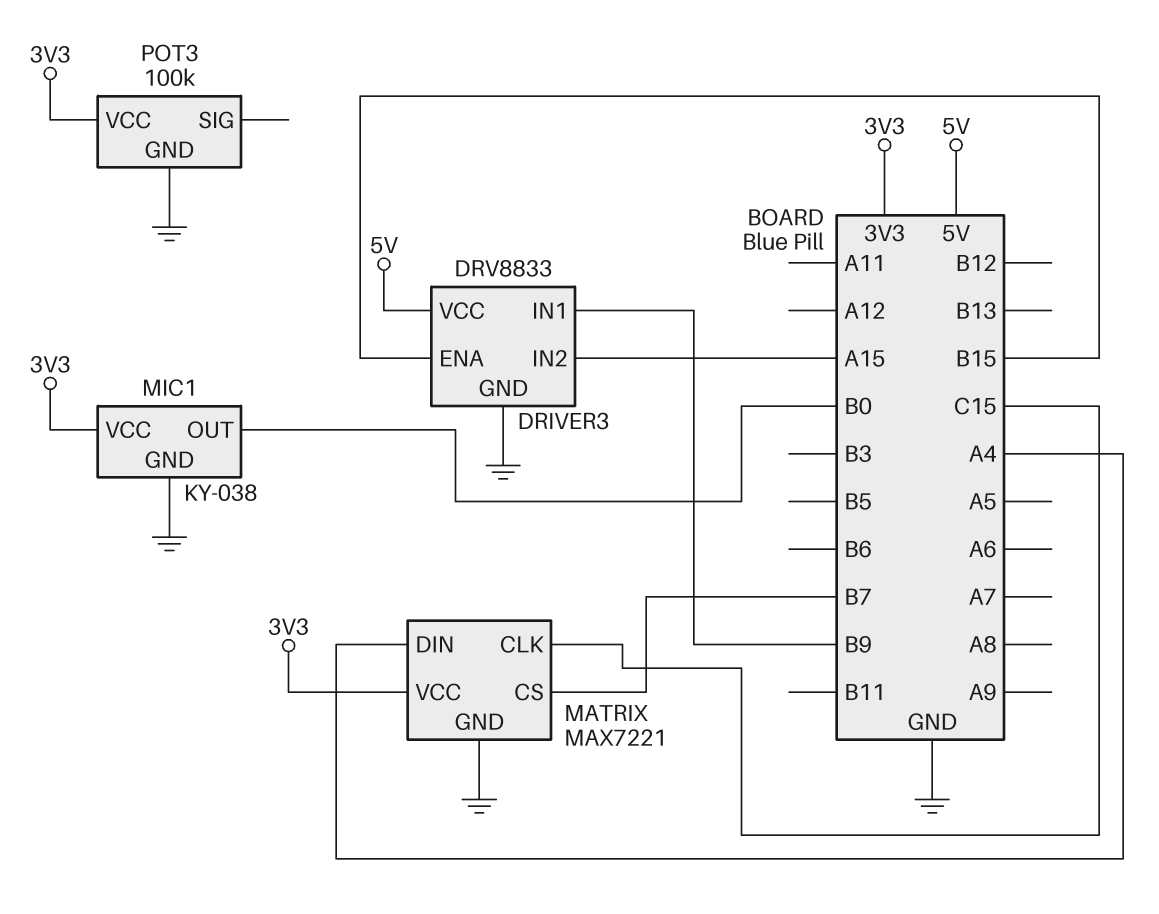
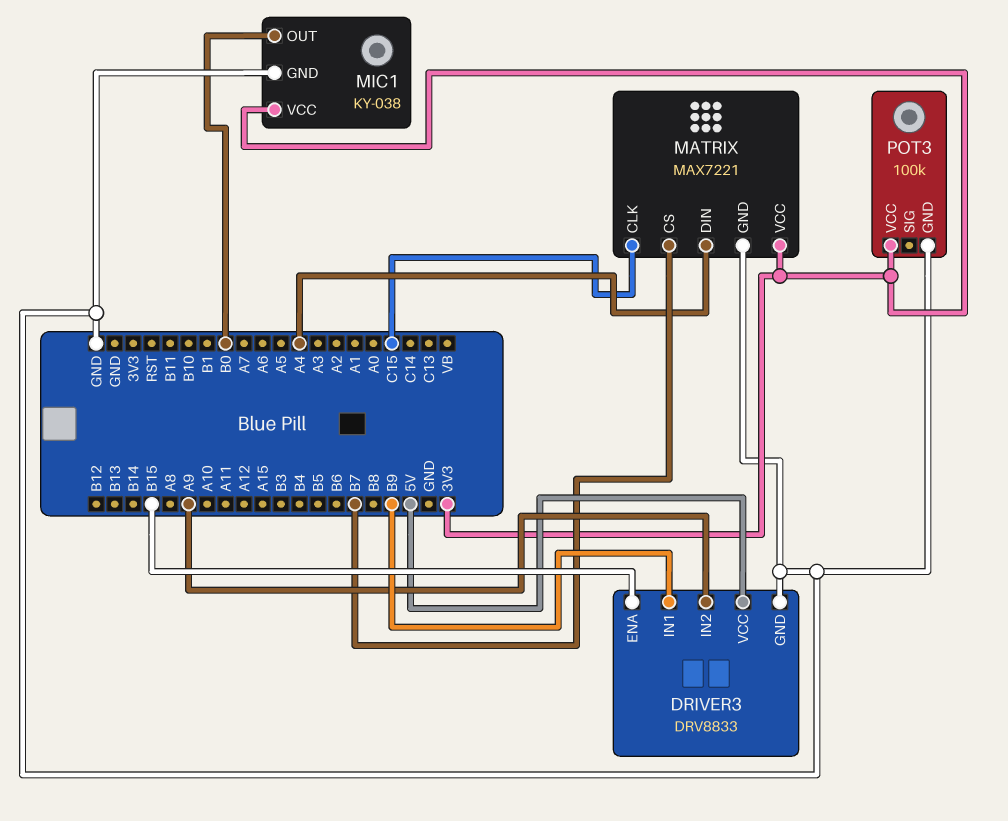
DRIVER3 pin IN2: A15 -> A9

